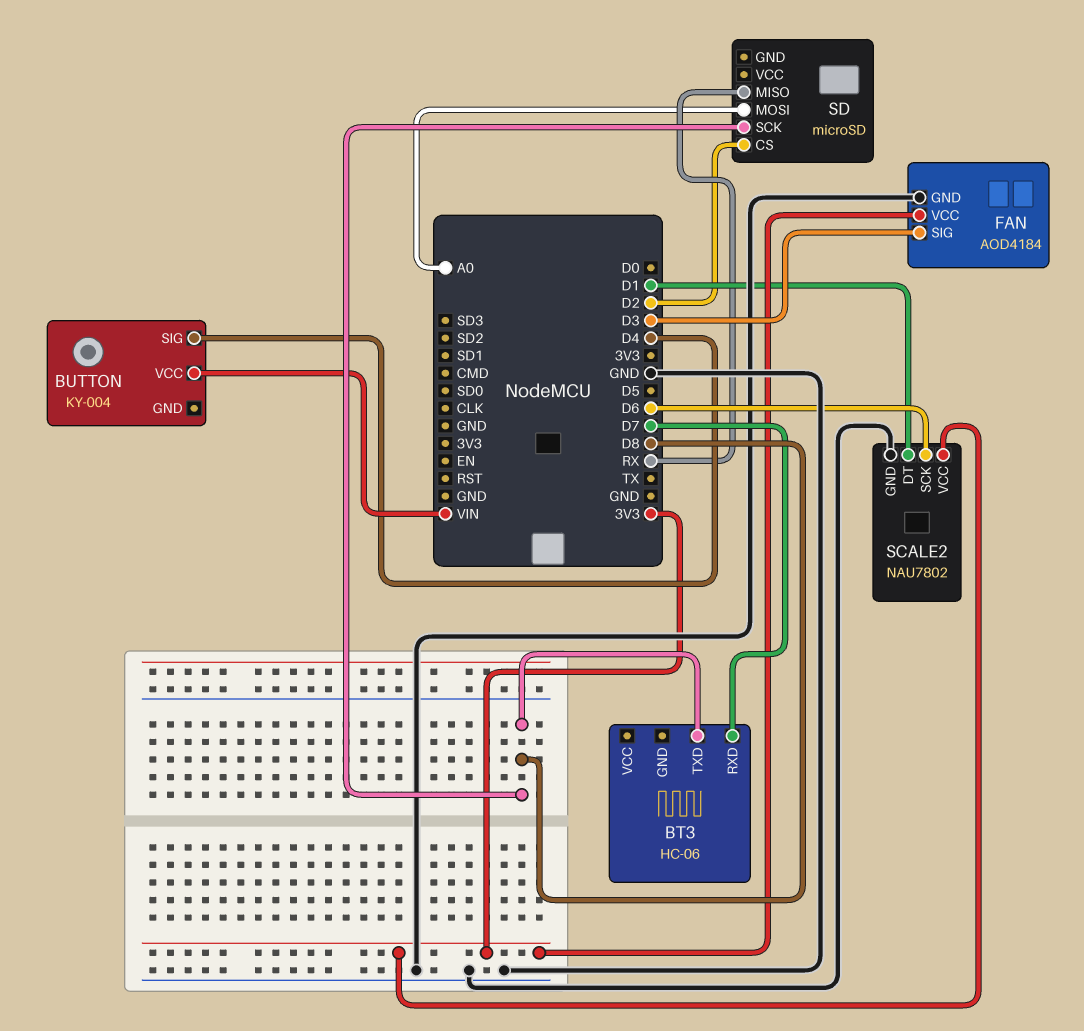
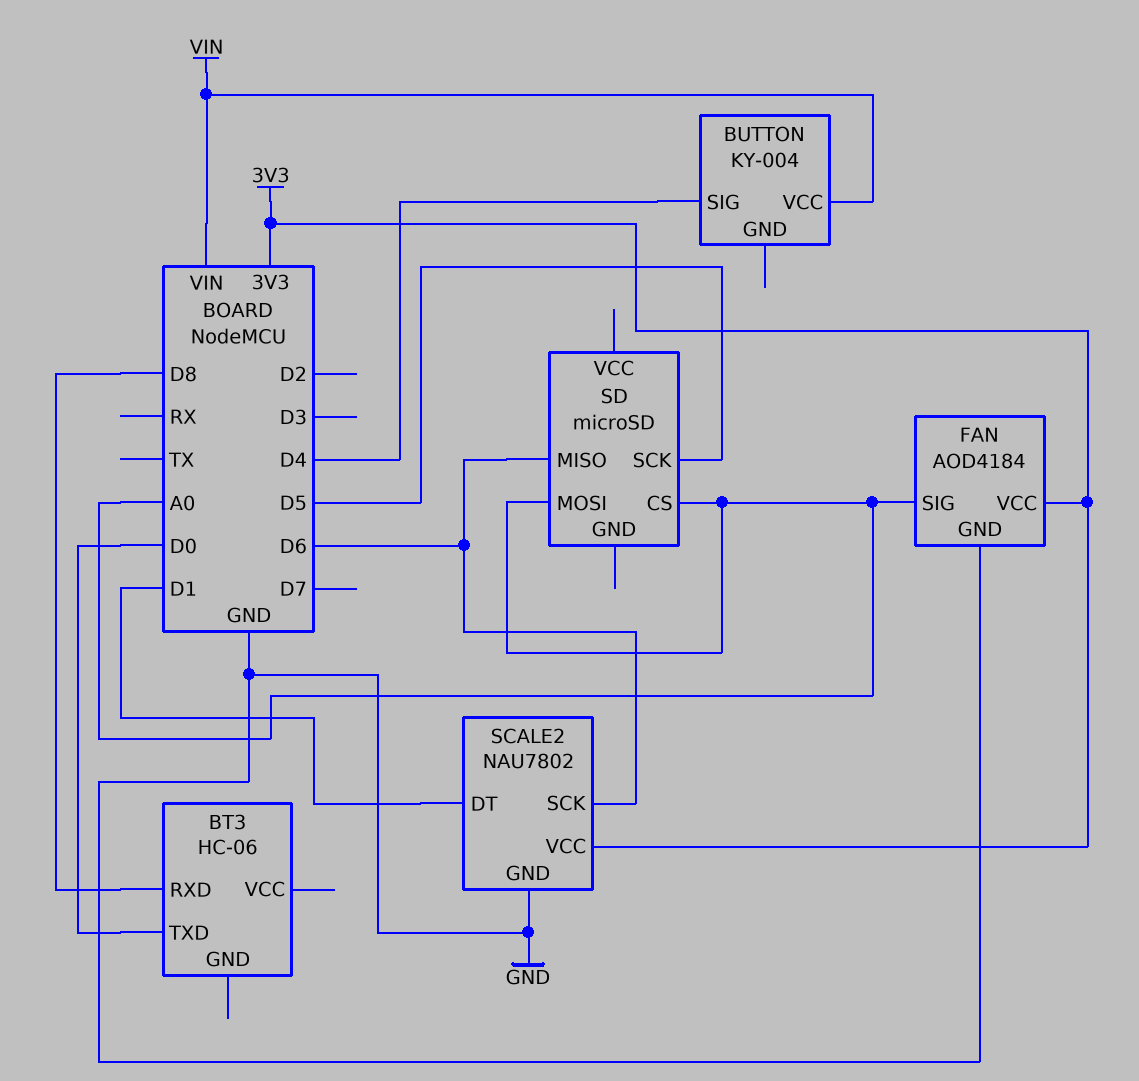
BT3 pin RXD: D7 -> D8
BT3 pin TXD: D8 -> D0
FAN pin SIG: D3 -> A0
SD pin CS: D2 -> A0
SD pin MISO: RX -> D6
SD pin SCK: D8 -> D5

